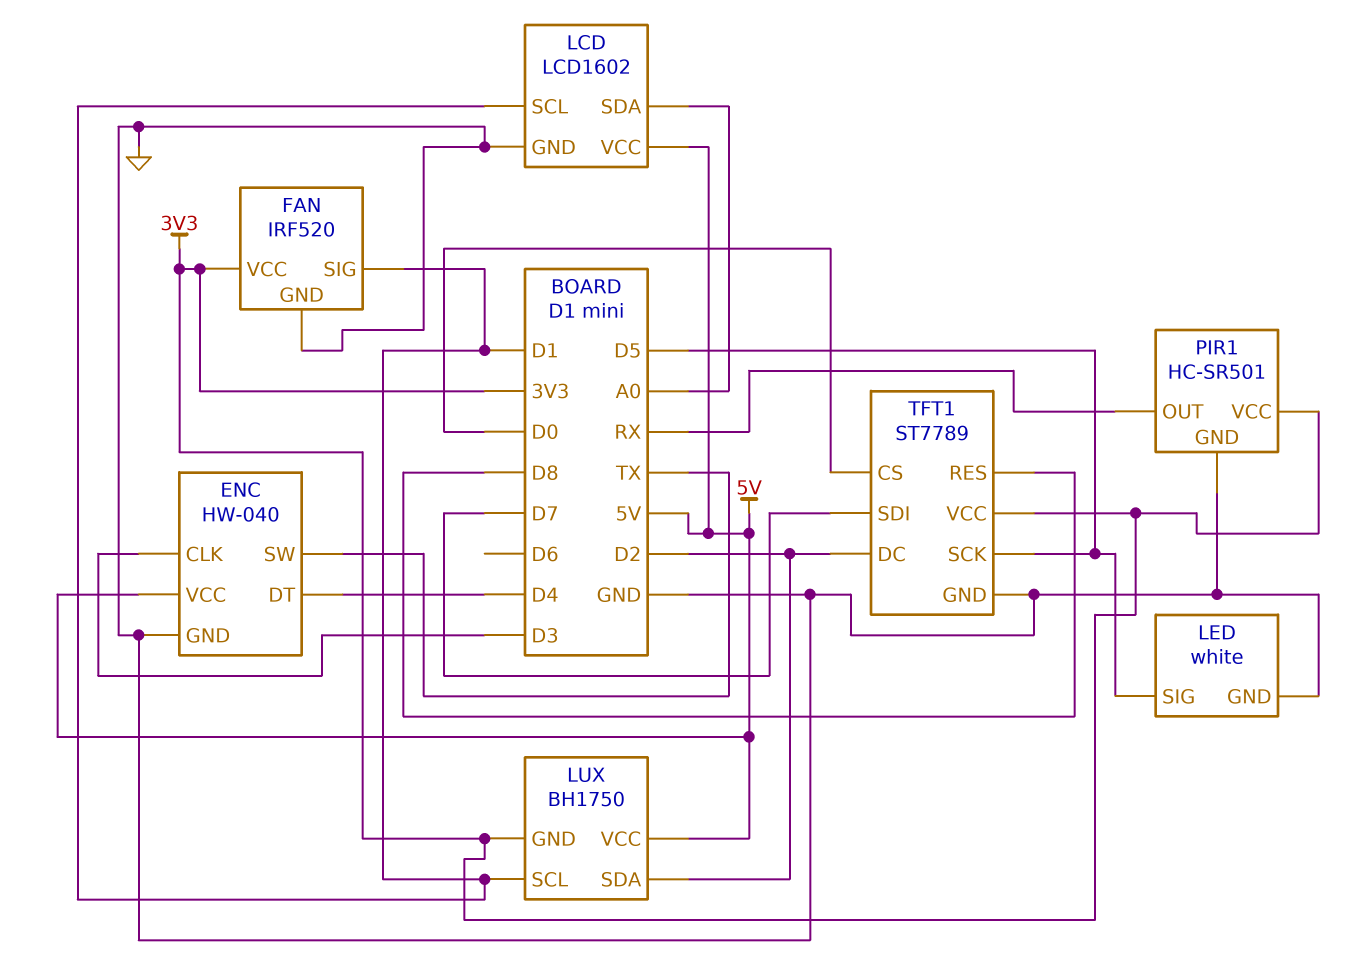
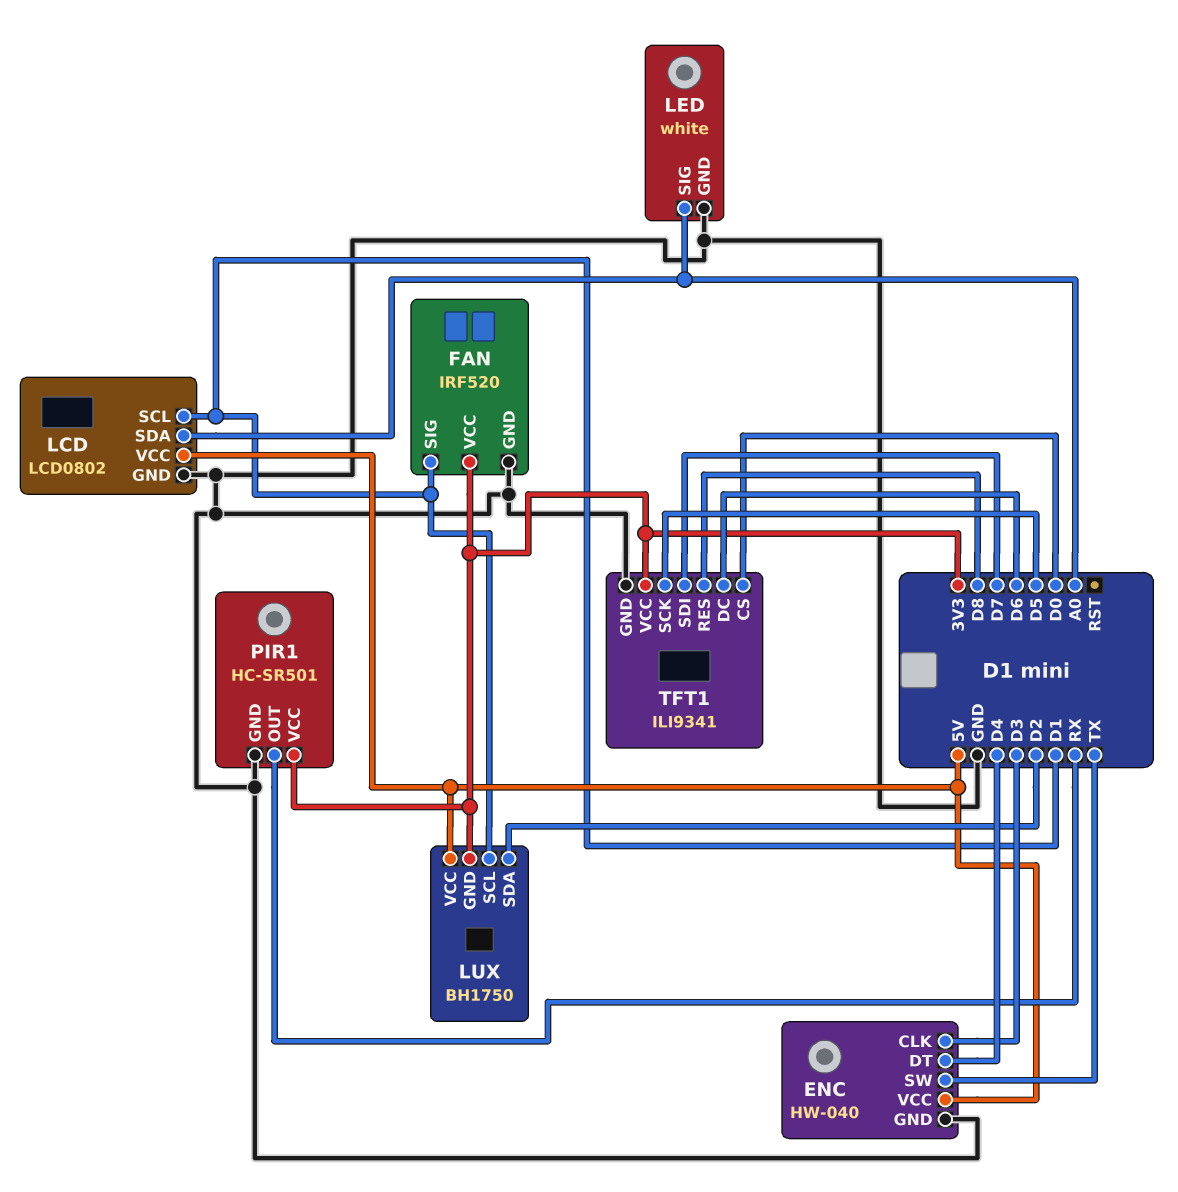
LCD: LCD1602 -> LCD0802
LED pin SIG: D5 -> A0
TFT1: ST7789 -> ILI9341
TFT1 pin DC: D2 -> D6

